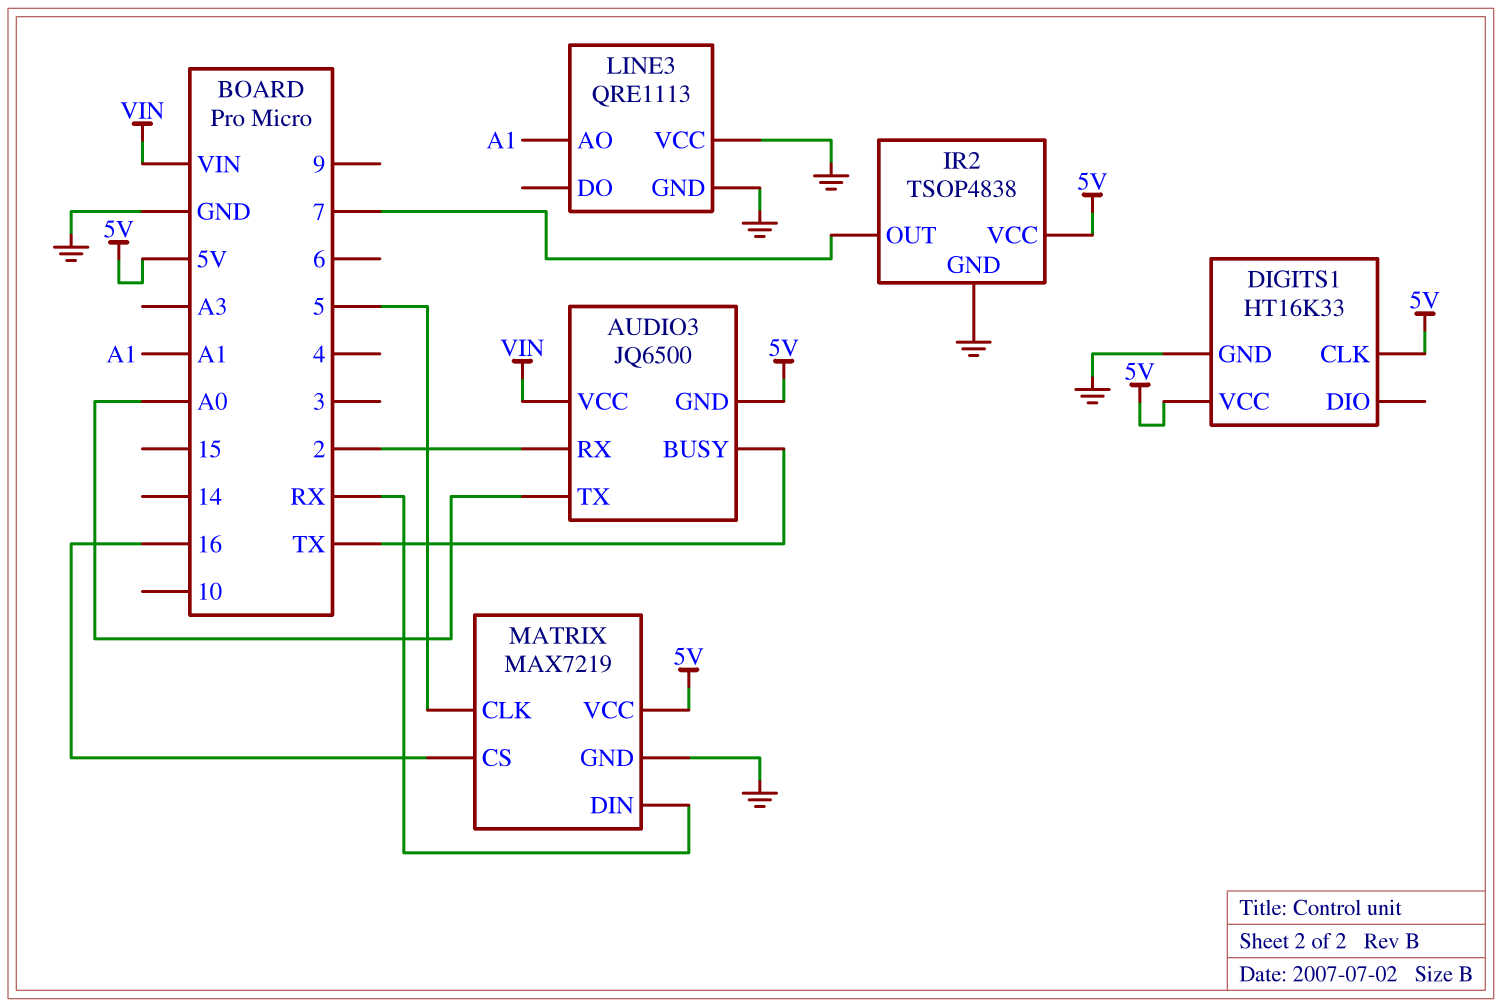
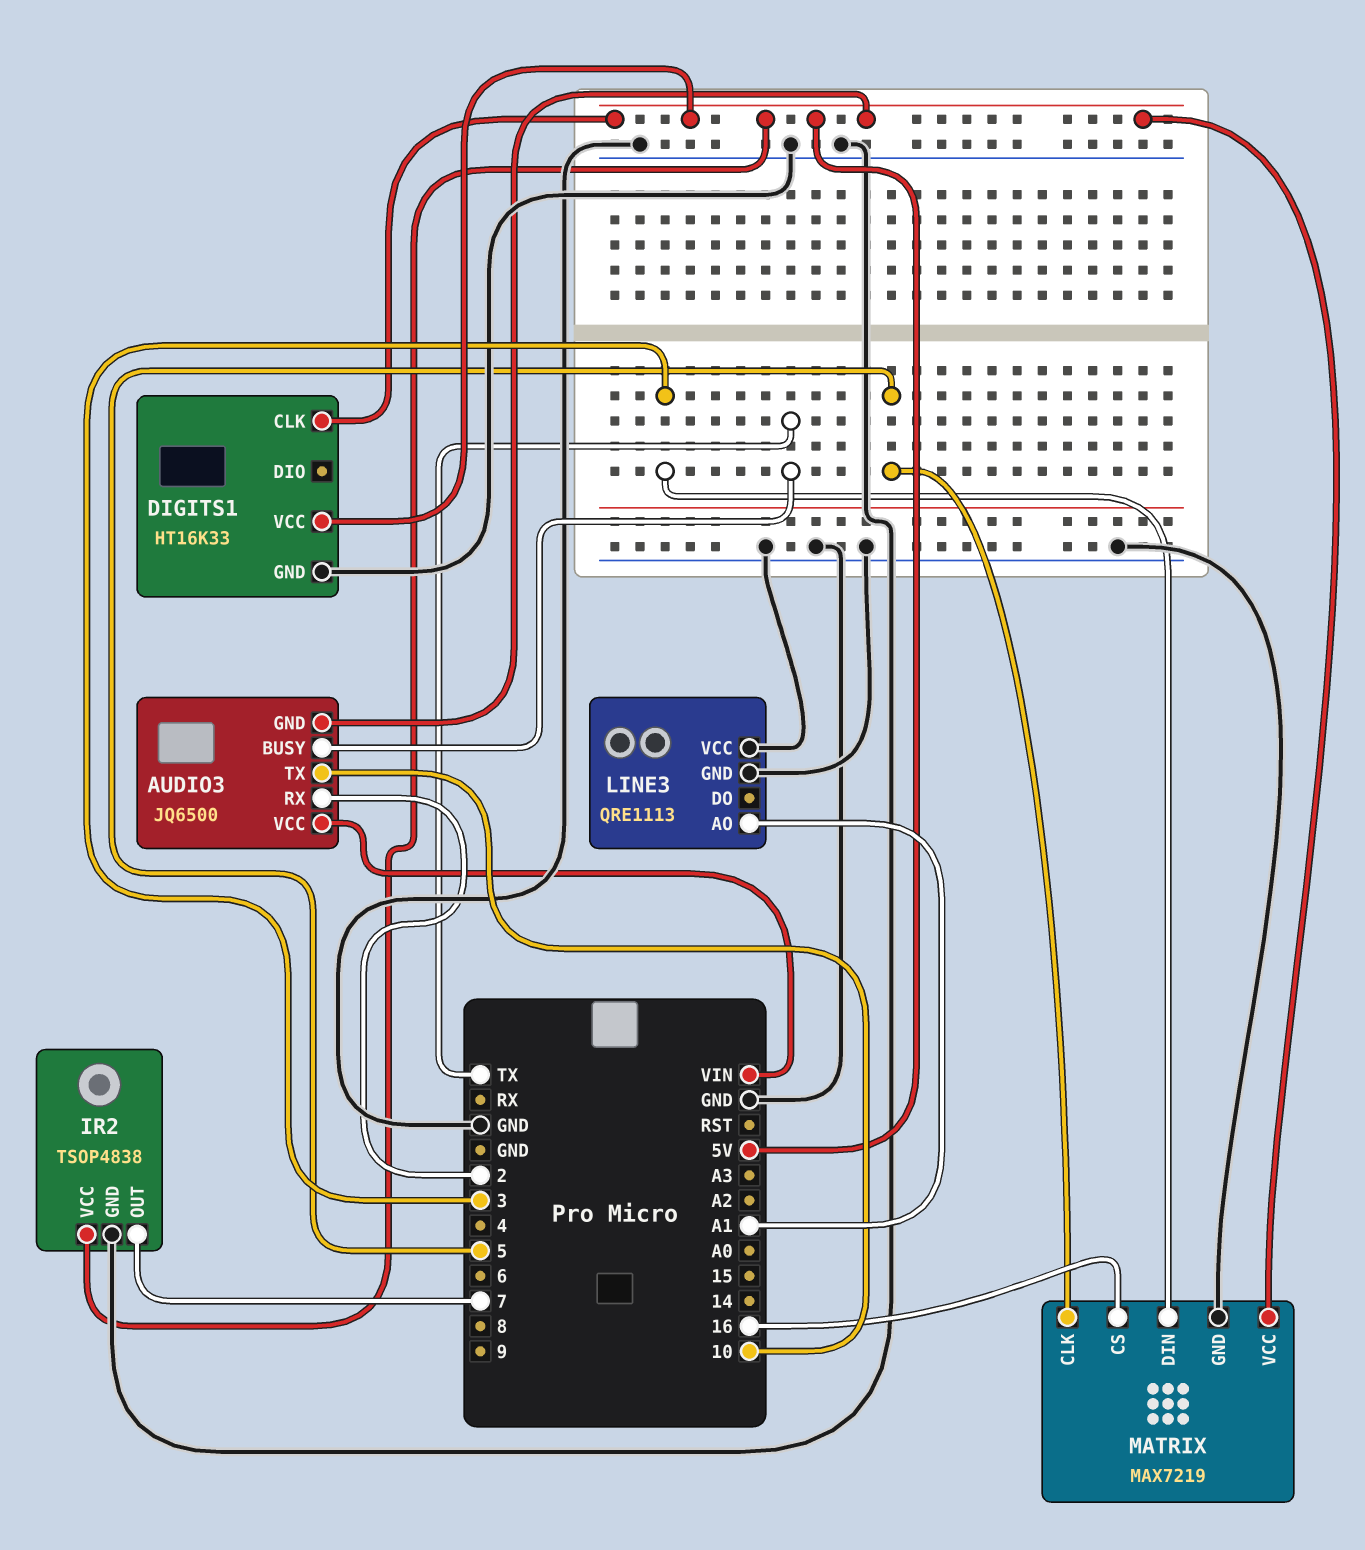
AUDIO3 pin TX: A0 -> 10
MATRIX pin DIN: RX -> 3

